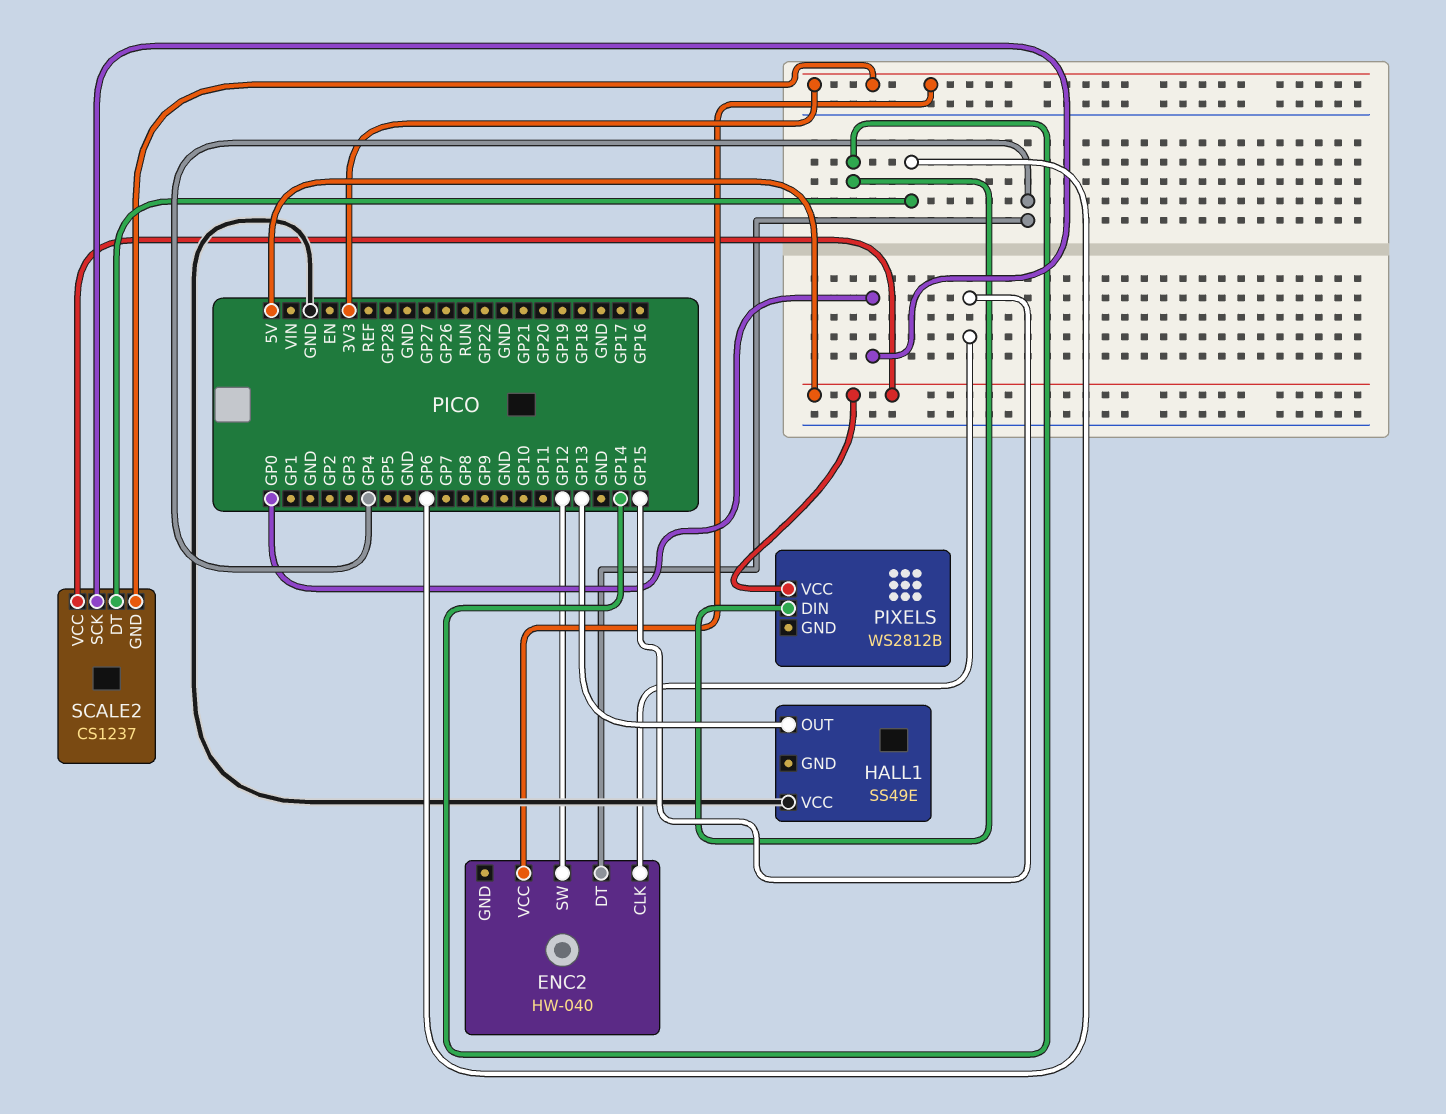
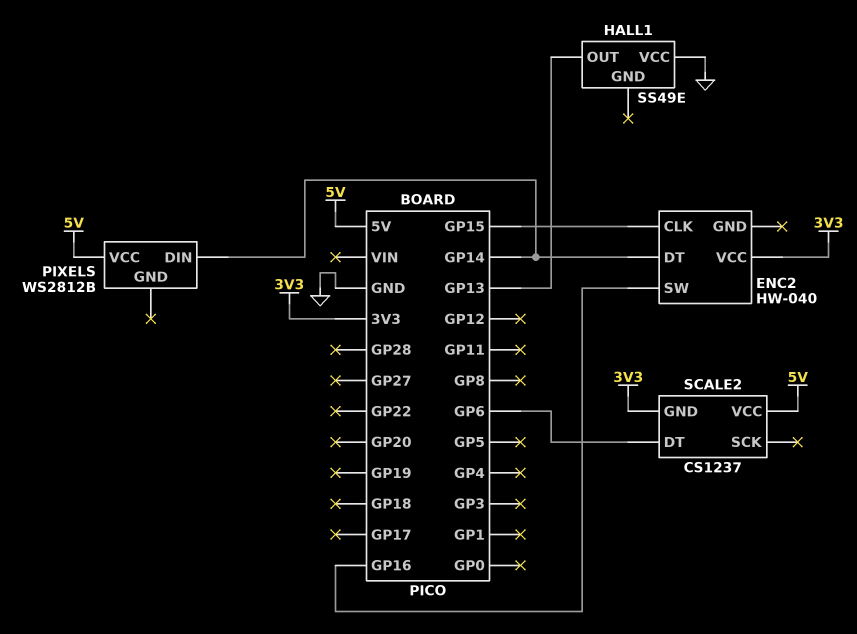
ENC2 pin DT: GP4 -> GP14
ENC2 pin SW: GP12 -> GP16
SCALE2 pin SCK: GP0 -> none

